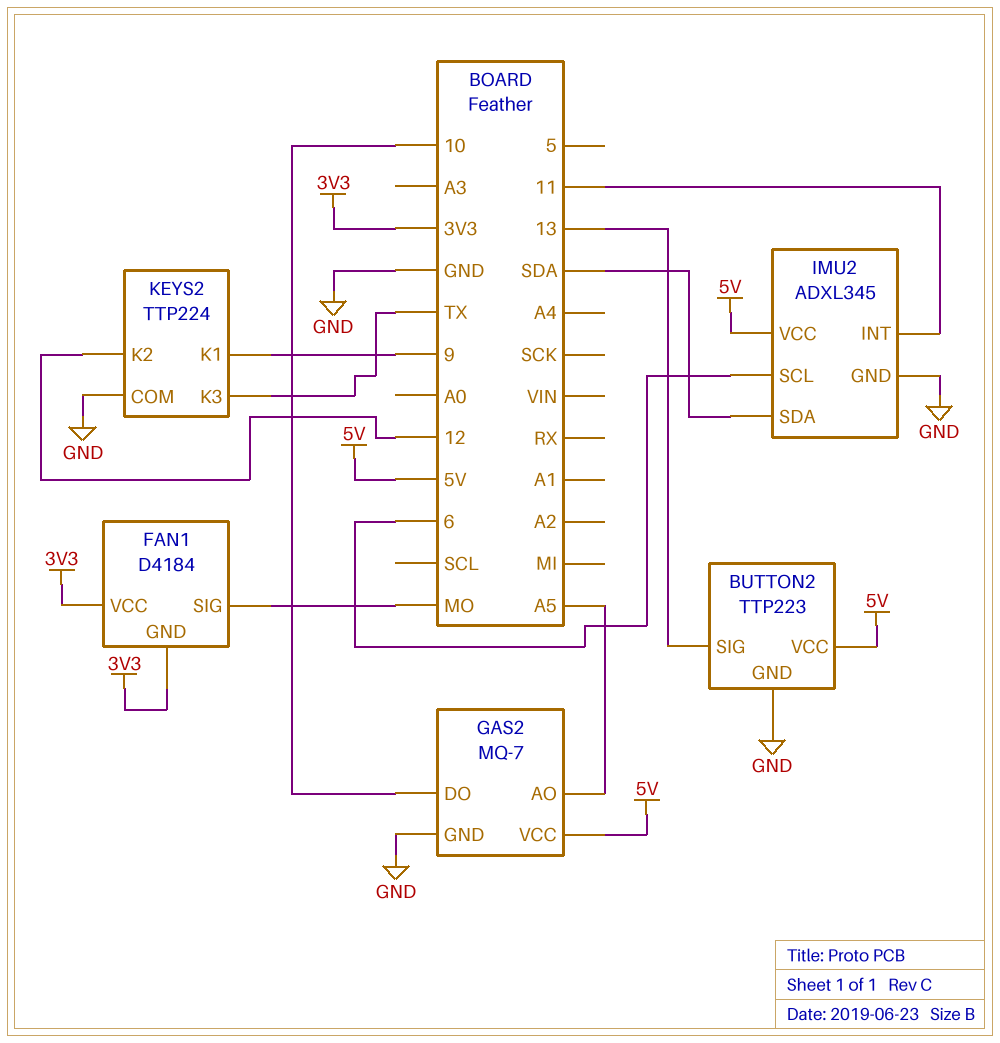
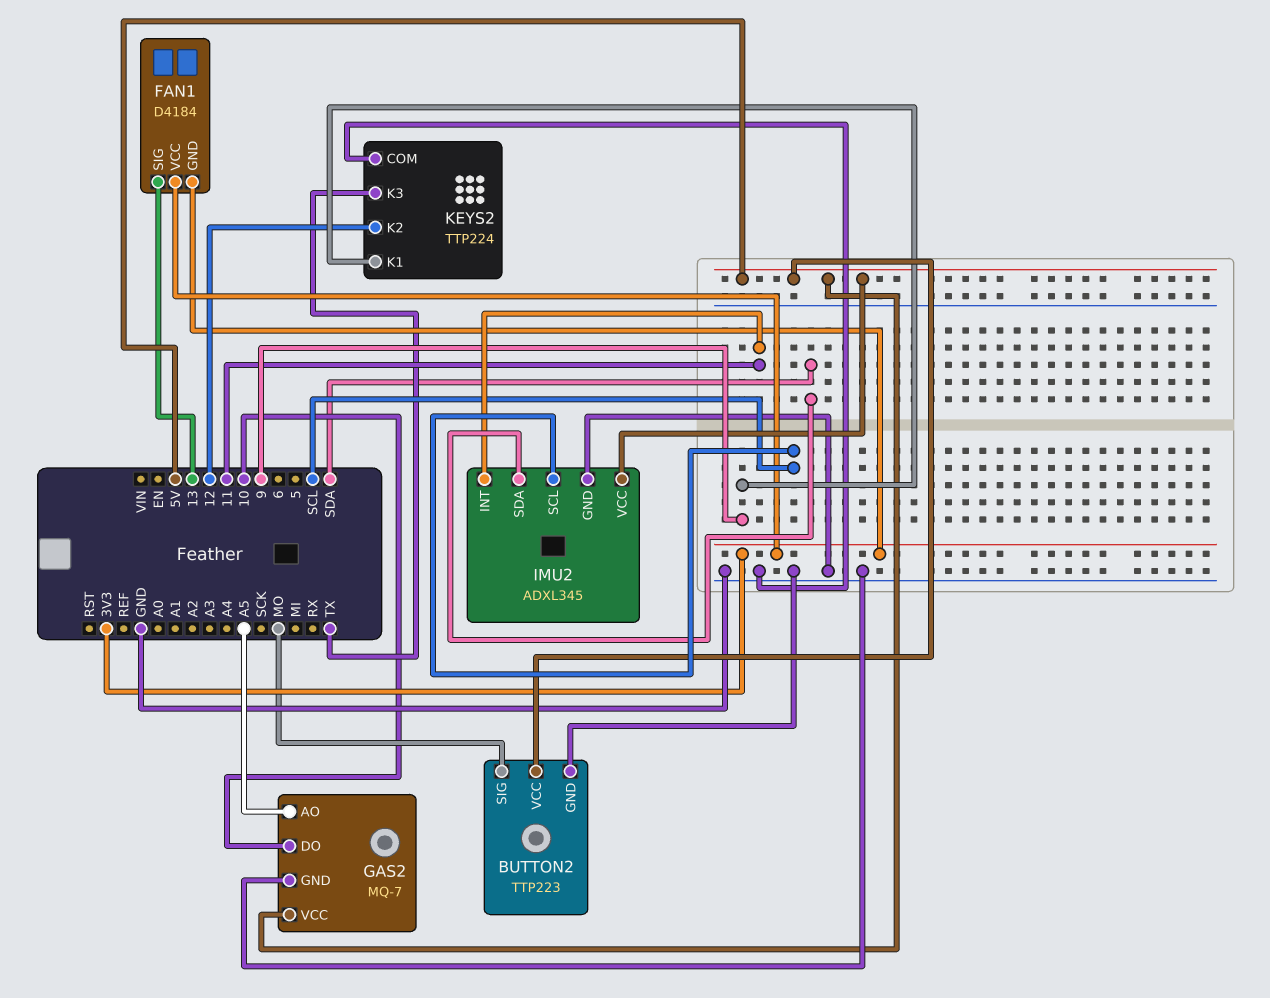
BUTTON2 pin SIG: 13 -> MO
FAN1 pin SIG: MO -> 13
IMU2 pin SCL: 6 -> SCL

